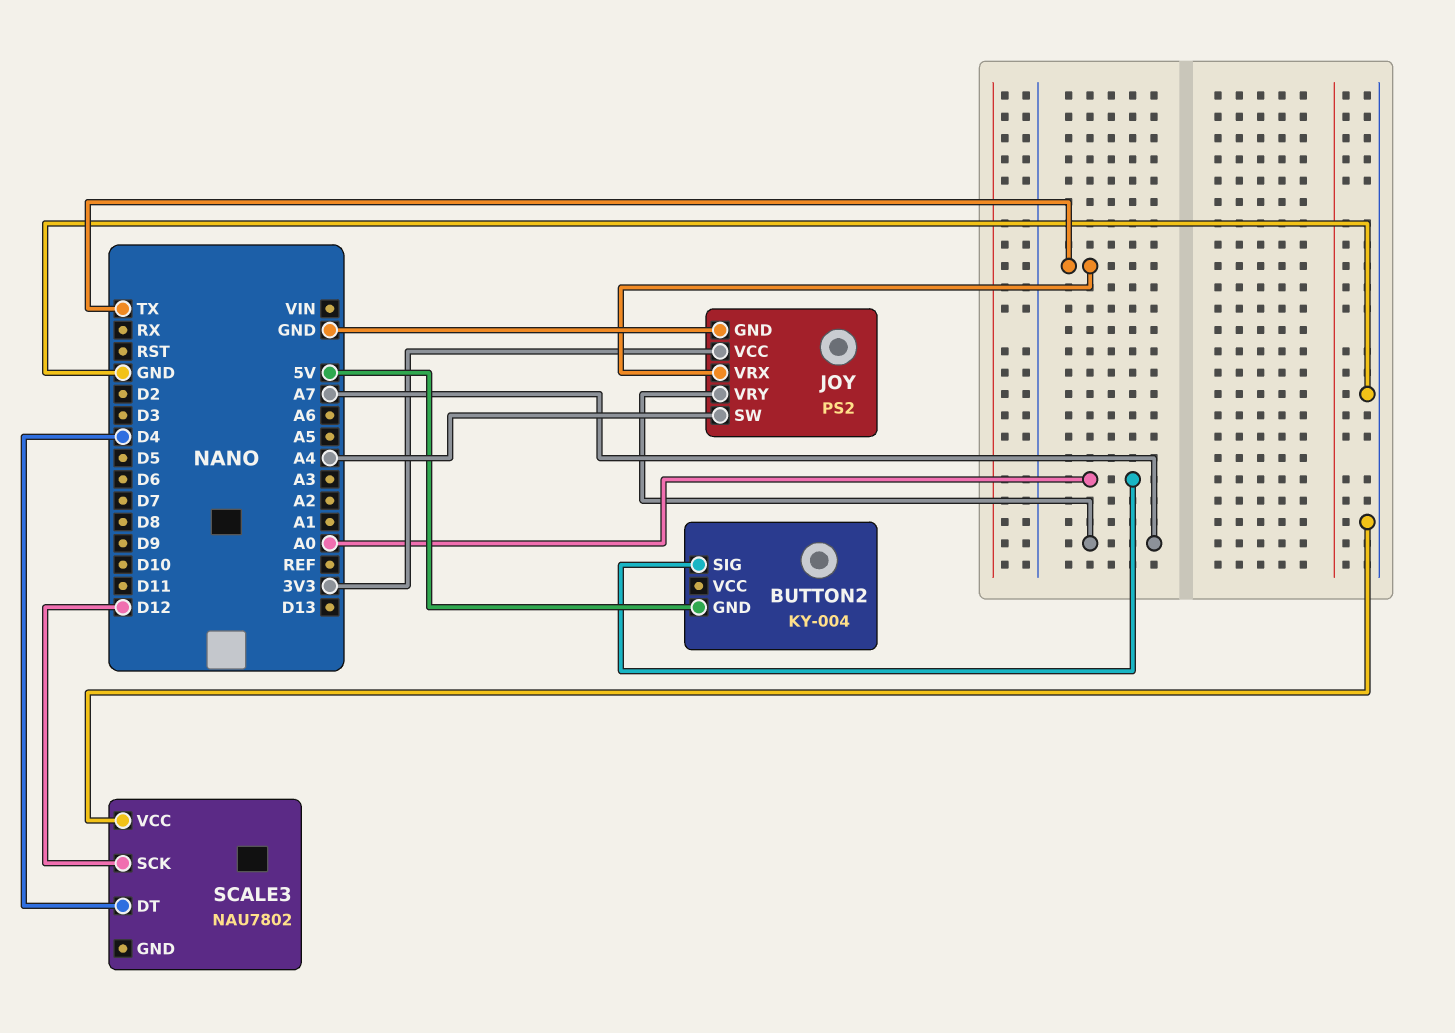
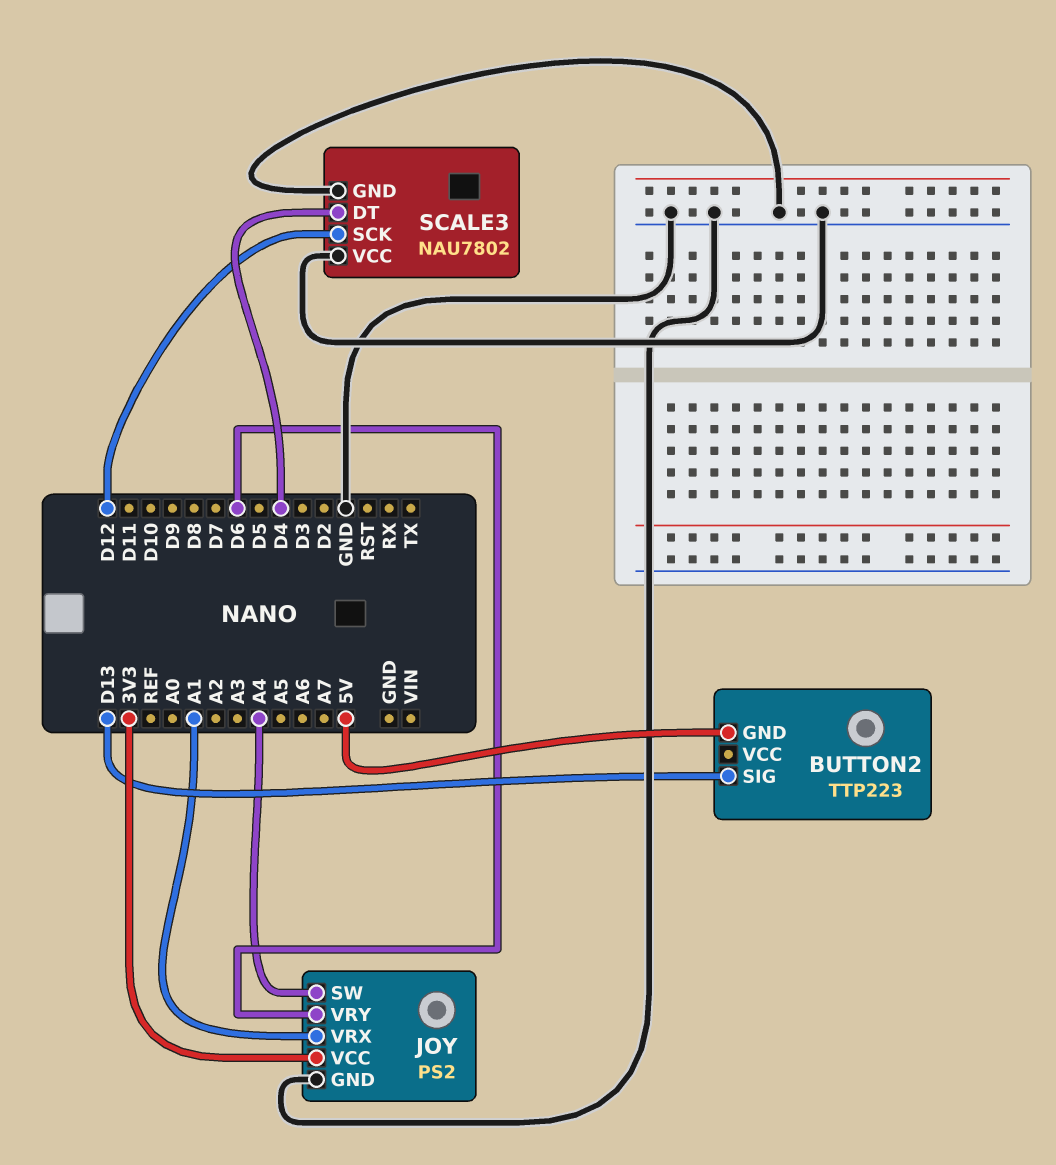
BUTTON2: KY-004 -> TTP223
BUTTON2 pin SIG: A0 -> D13
JOY pin VRX: TX -> A1
JOY pin VRY: A7 -> D6
SCALE3 pin GND: none -> GND

